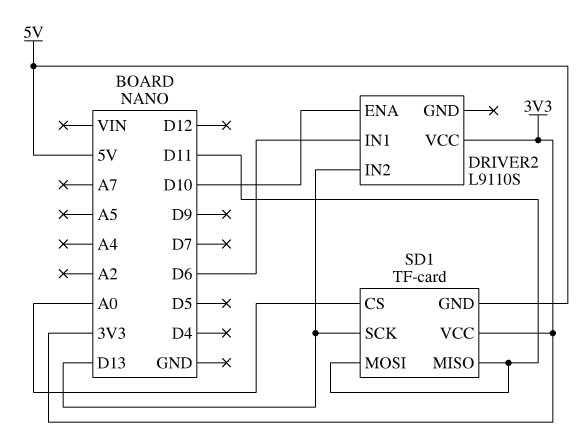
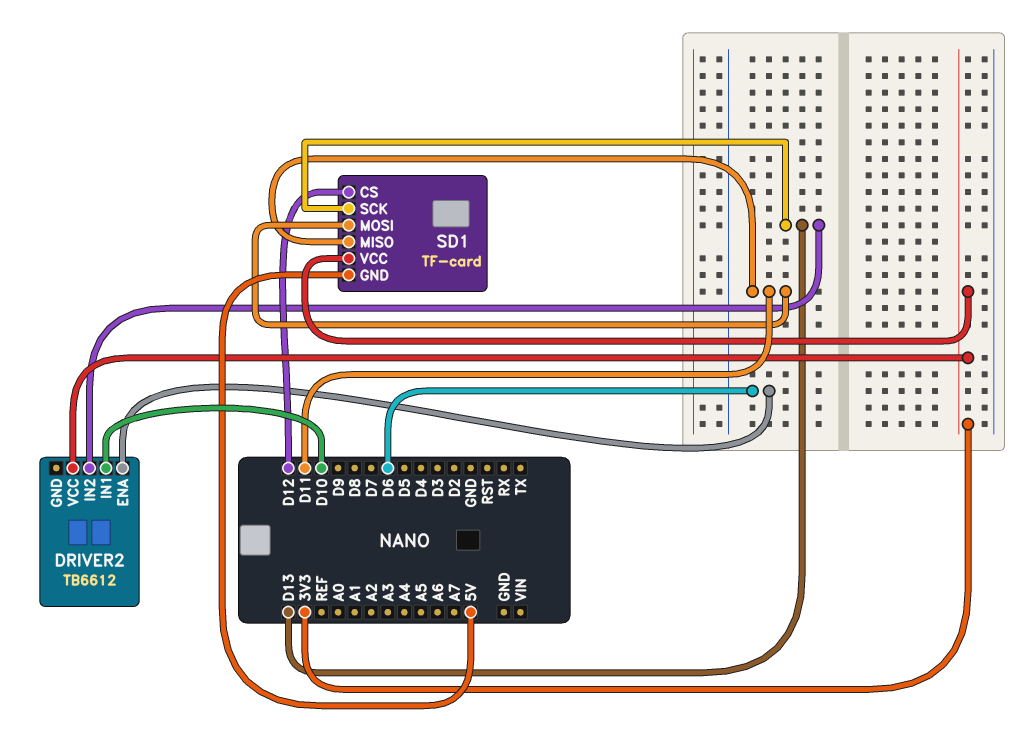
DRIVER2: L9110S -> TB6612
DRIVER2 pin ENA: D10 -> D6
DRIVER2 pin IN1: D6 -> D10
SD1 pin CS: A0 -> D12

